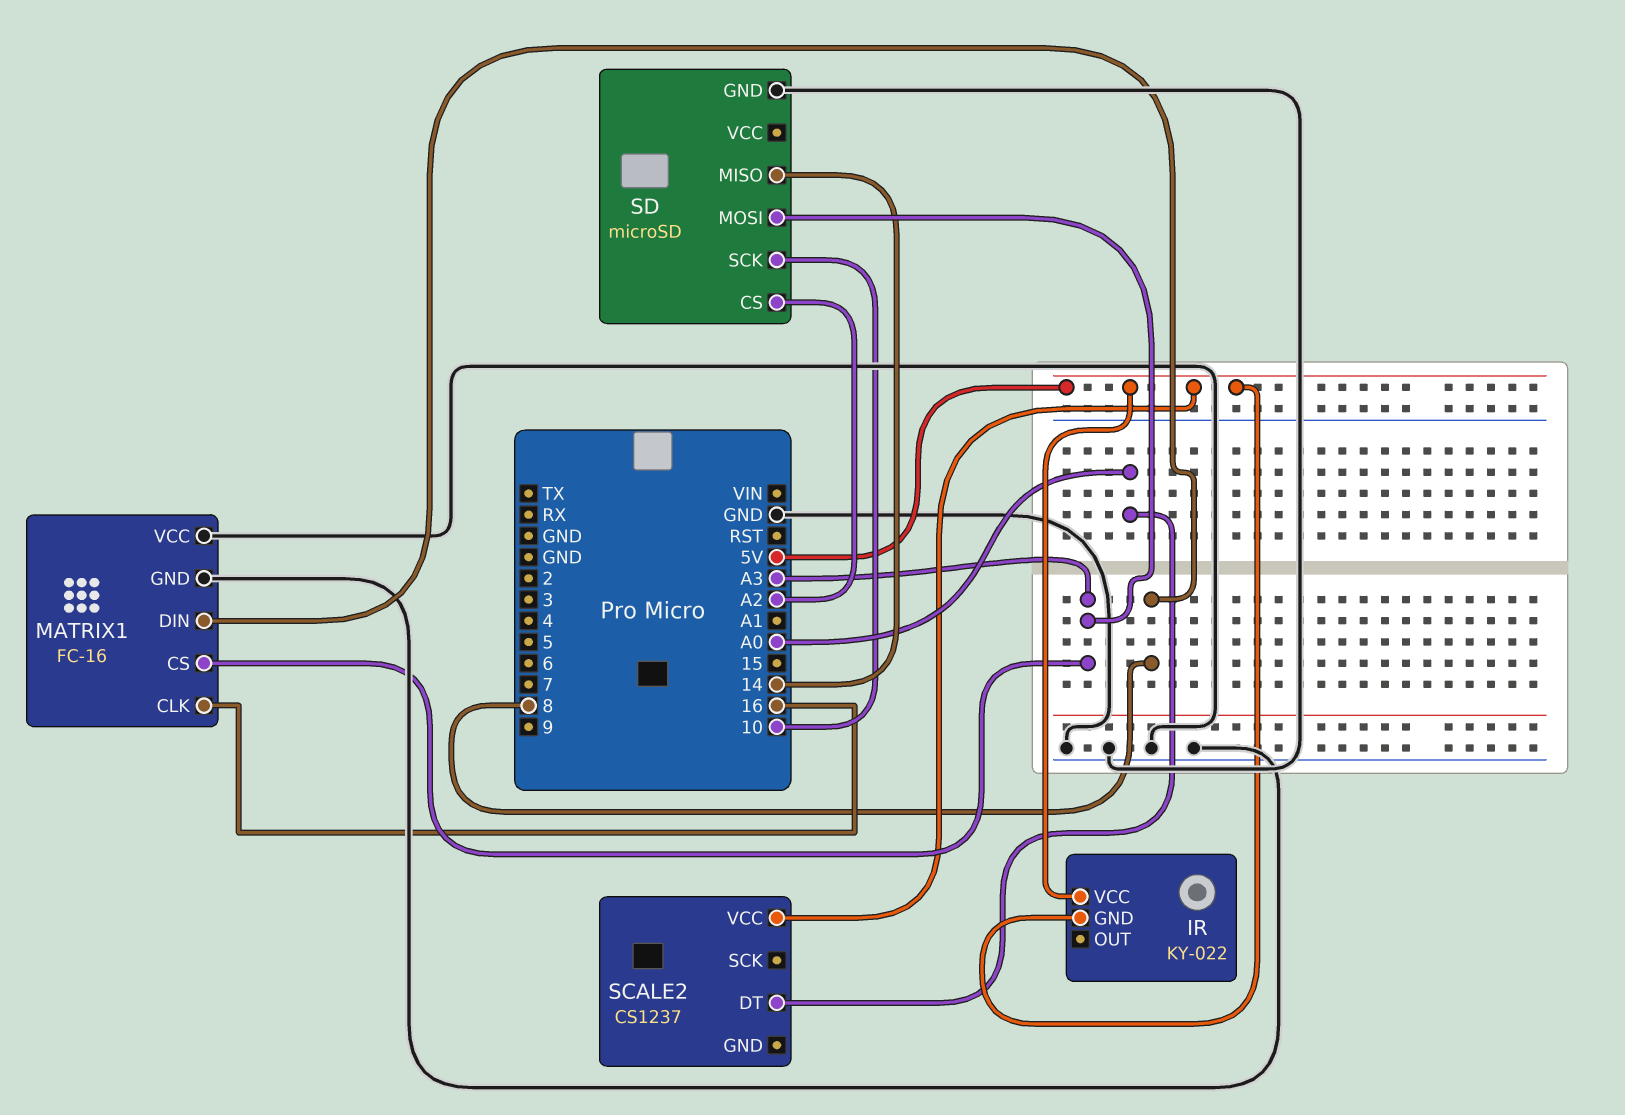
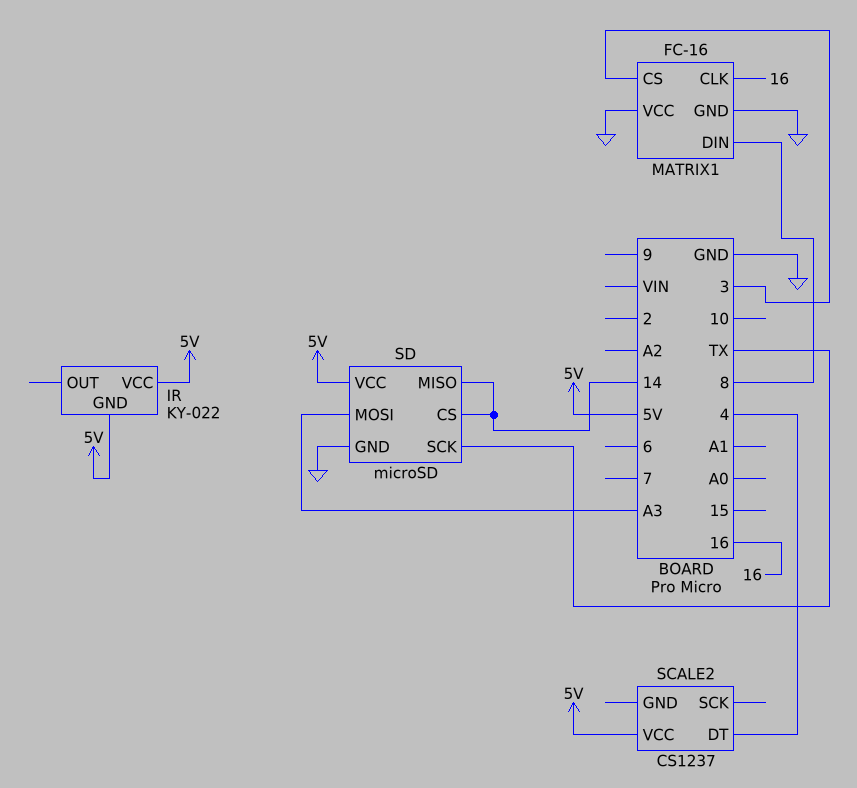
MATRIX1 pin CS: A3 -> 3
SCALE2 pin DT: A0 -> 4
SD pin CS: A2 -> 14
SD pin SCK: 10 -> TX
SD pin VCC: none -> 5V

